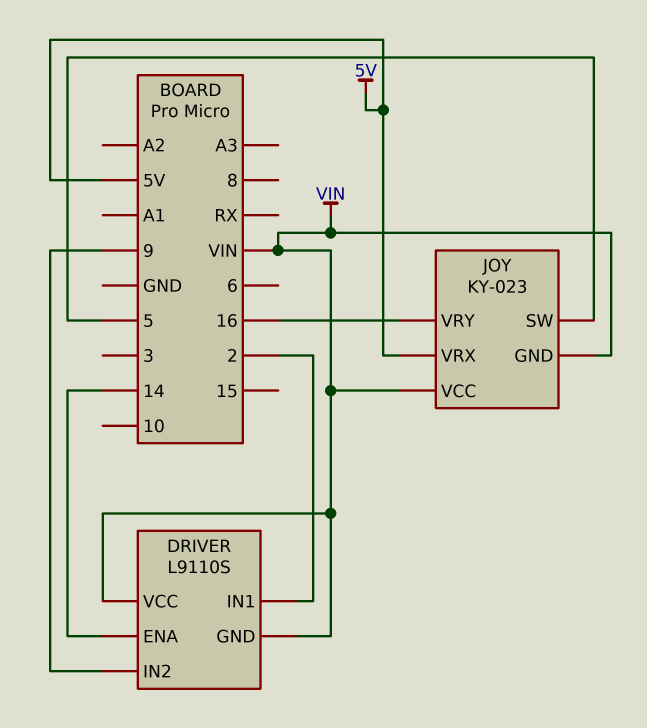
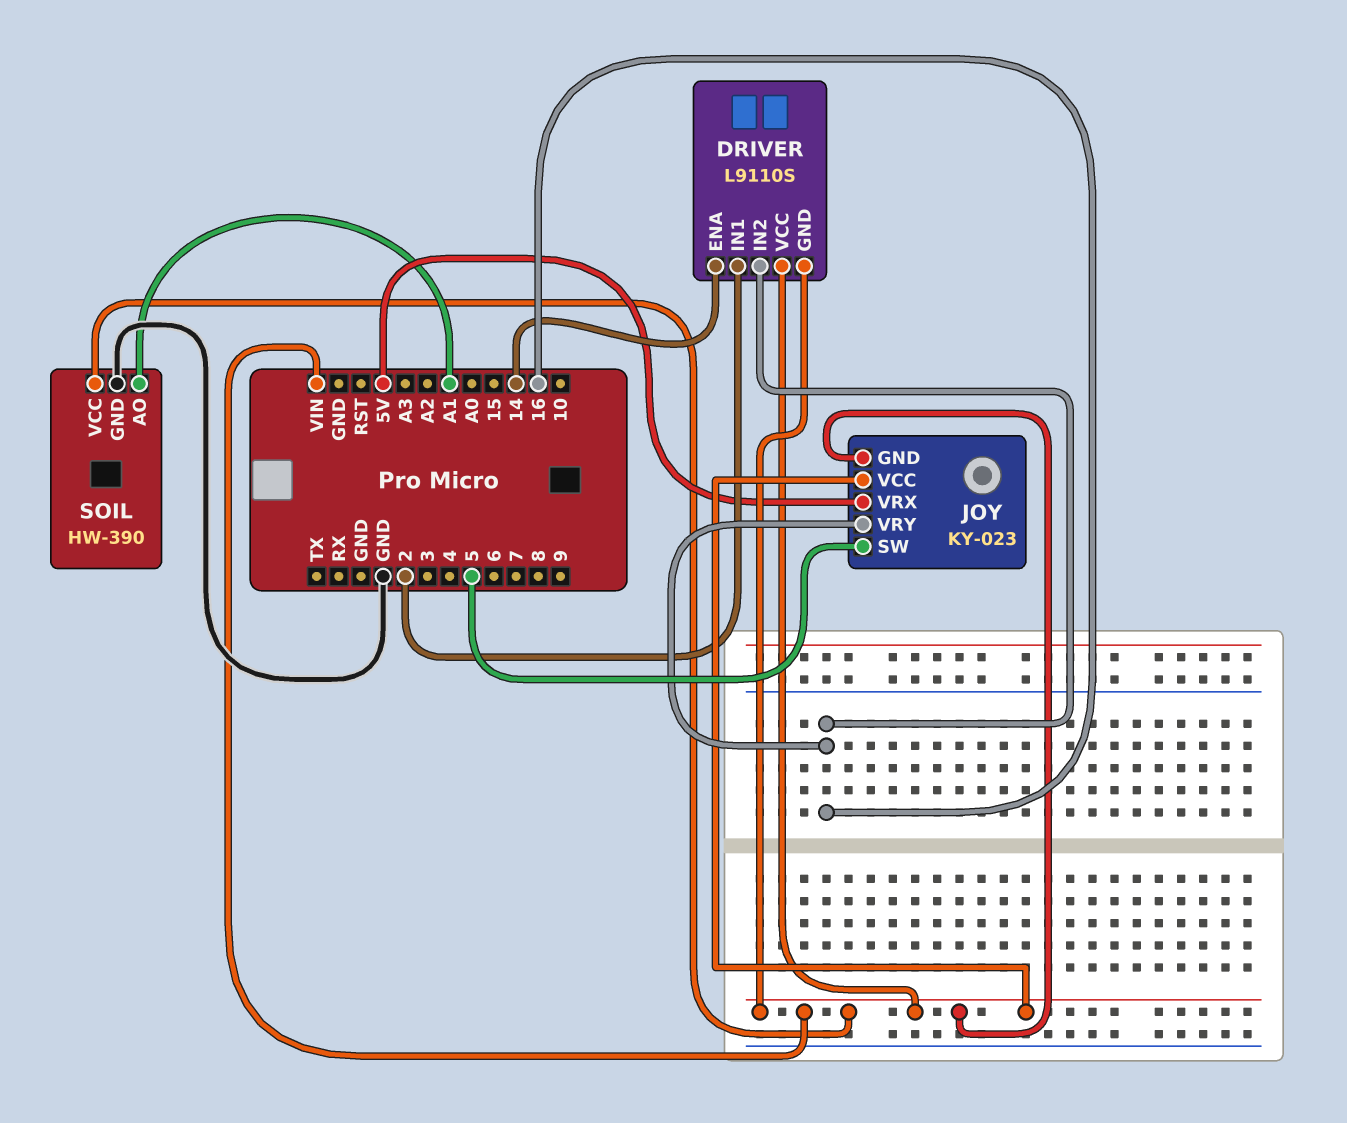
DRIVER pin IN2: 9 -> 16
SOIL: none -> HW-390
SOIL pin AO: none -> A1
SOIL pin GND: none -> GND
SOIL pin VCC: none -> VIN

